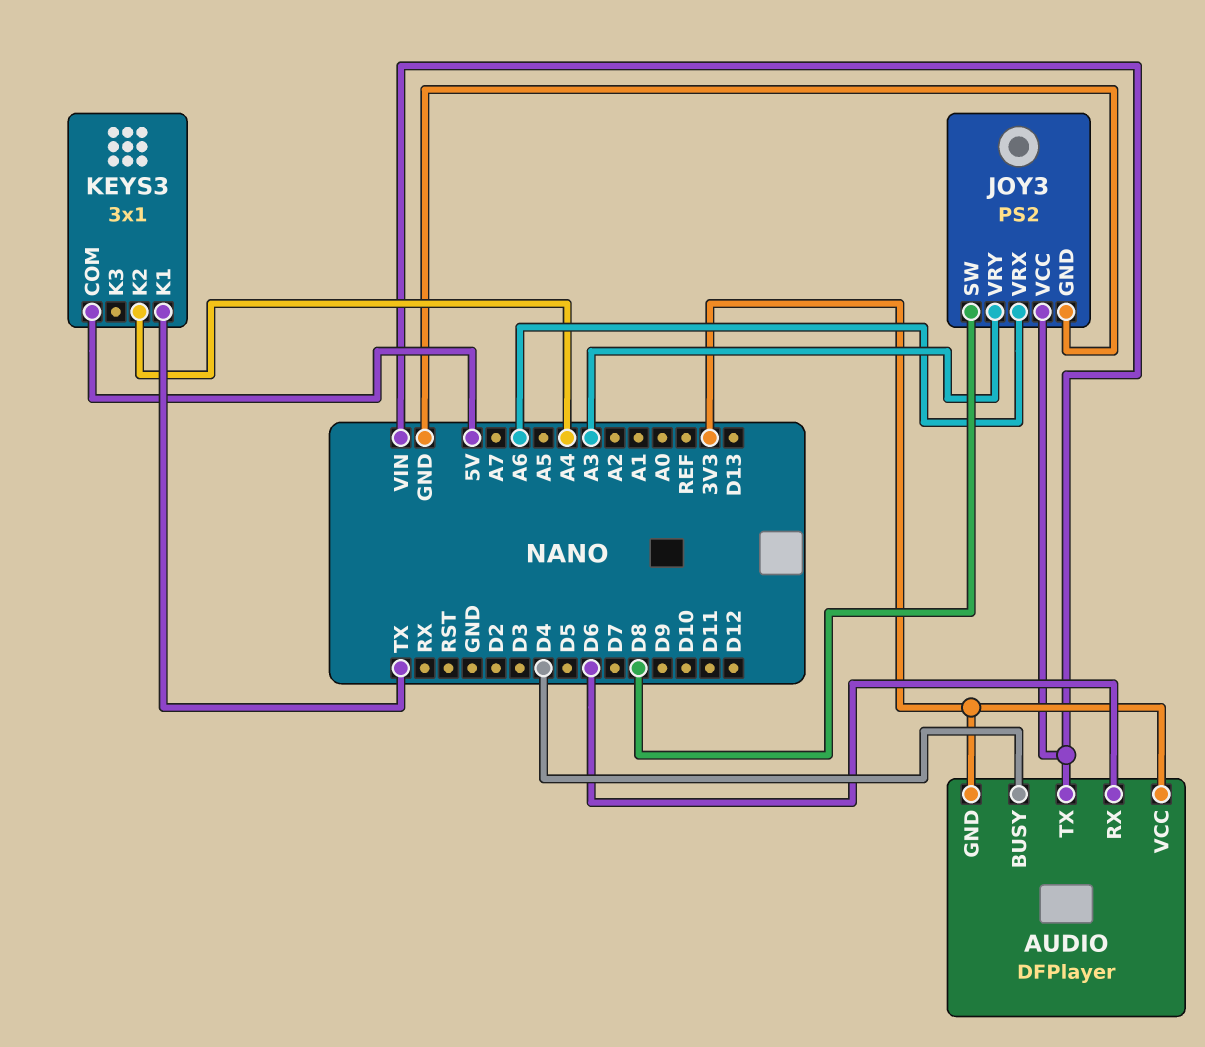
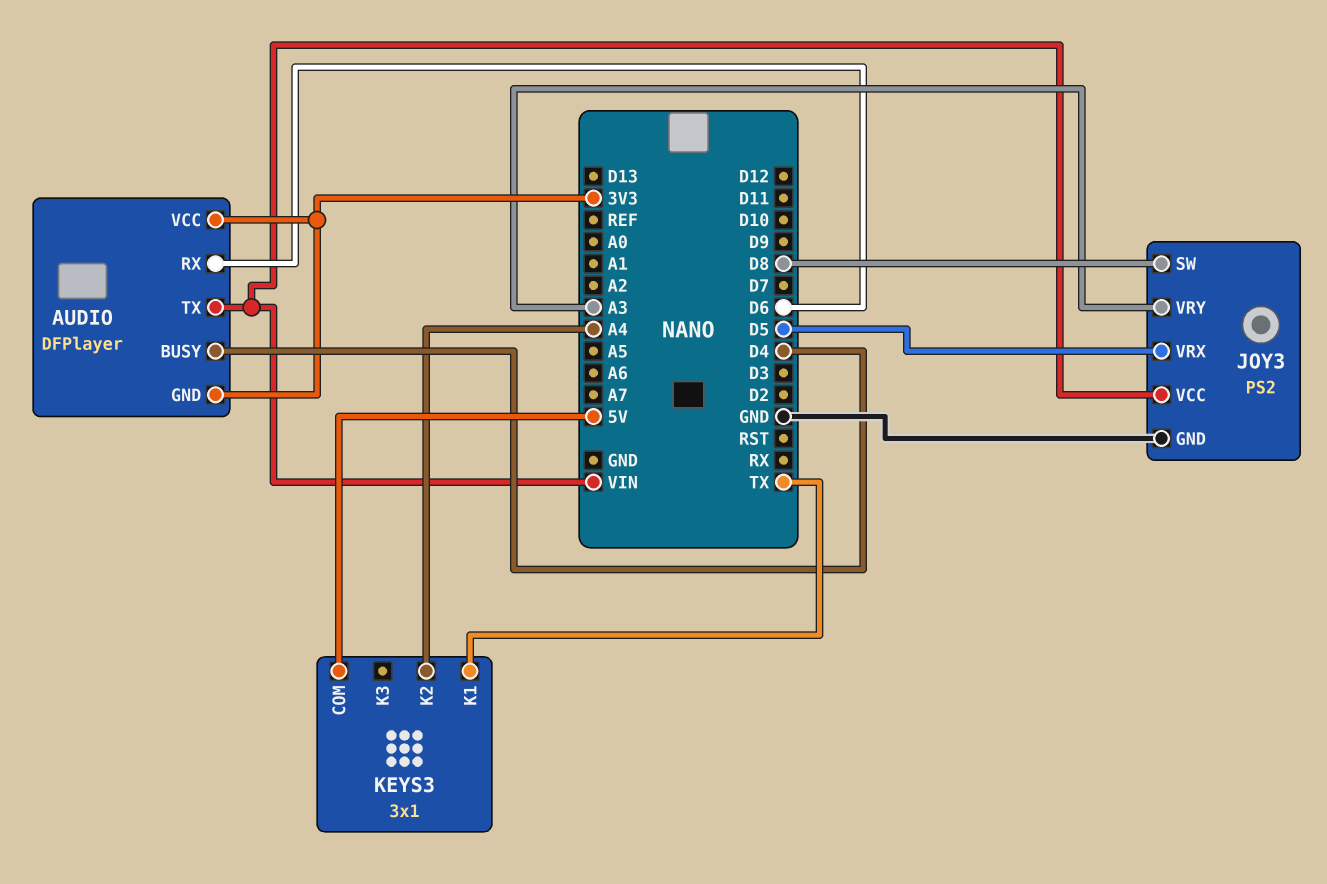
JOY3 pin VRX: A6 -> D5

